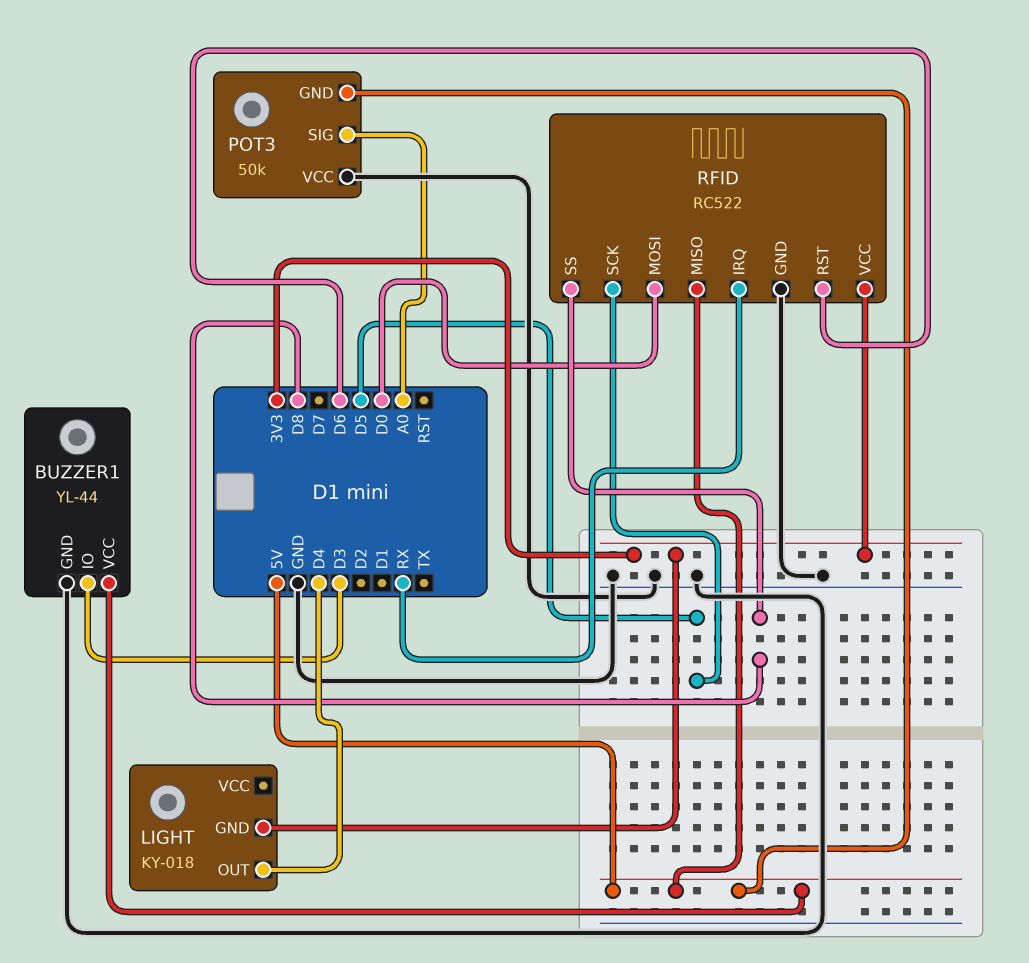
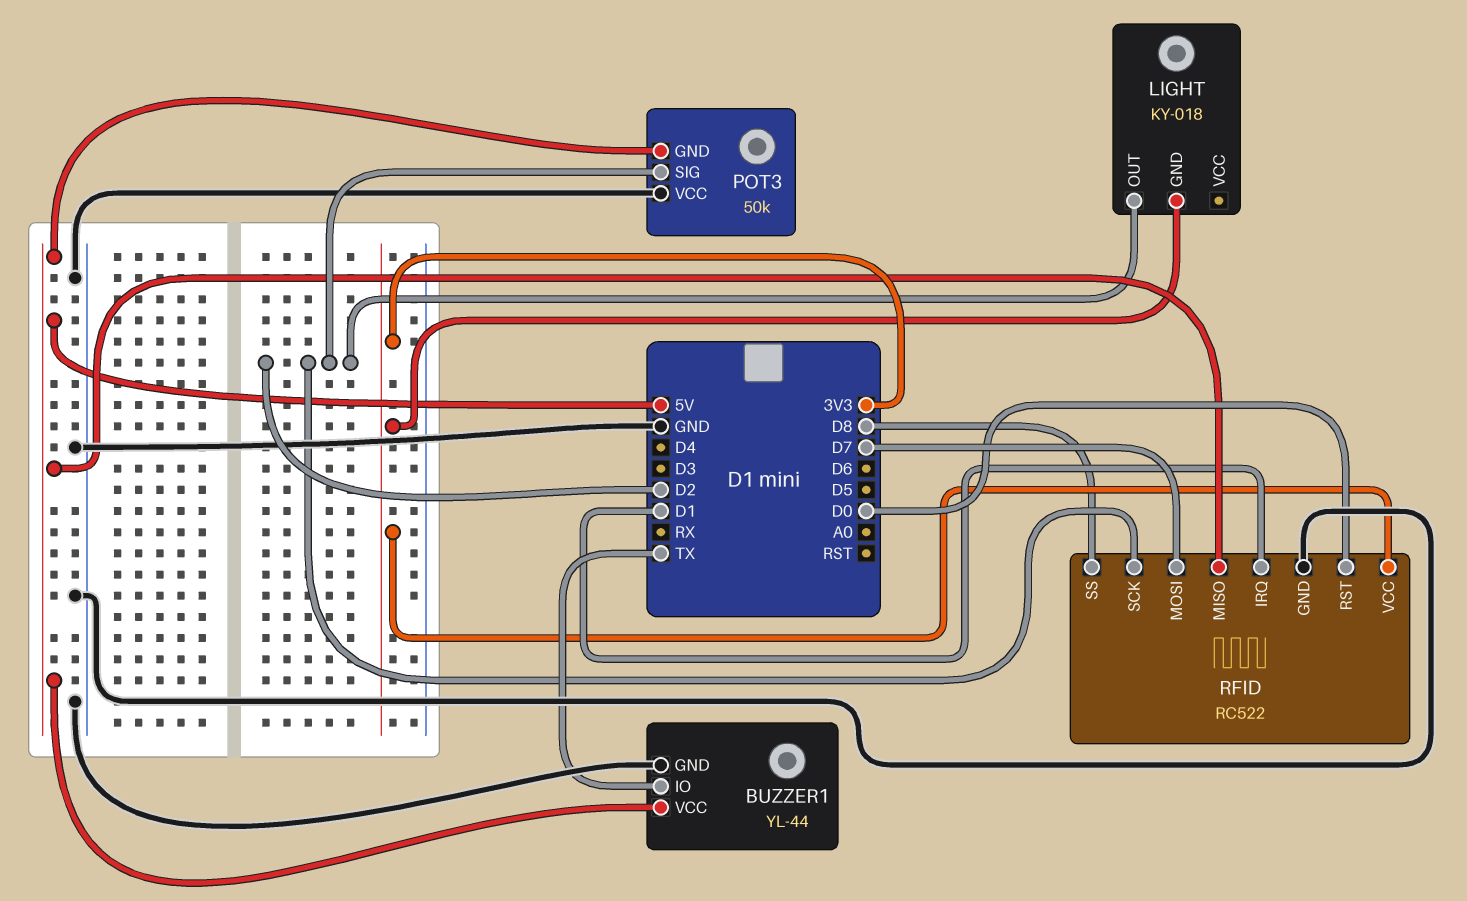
BUZZER1 pin IO: D3 -> TX
LIGHT pin OUT: D4 -> D2
POT3 pin SIG: A0 -> D2
RFID pin IRQ: RX -> D1
RFID pin MOSI: D0 -> D7
RFID pin RST: D6 -> D0
RFID pin SCK: D5 -> D2

